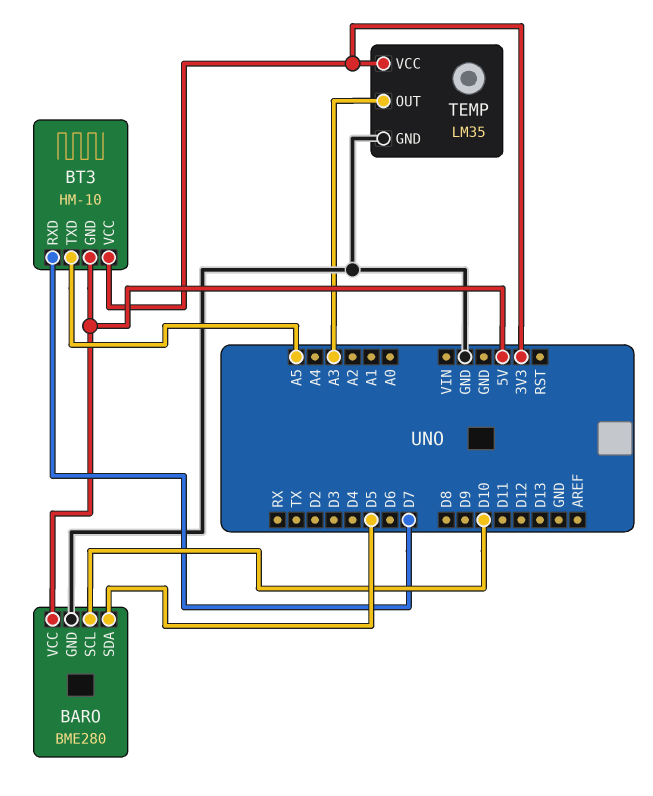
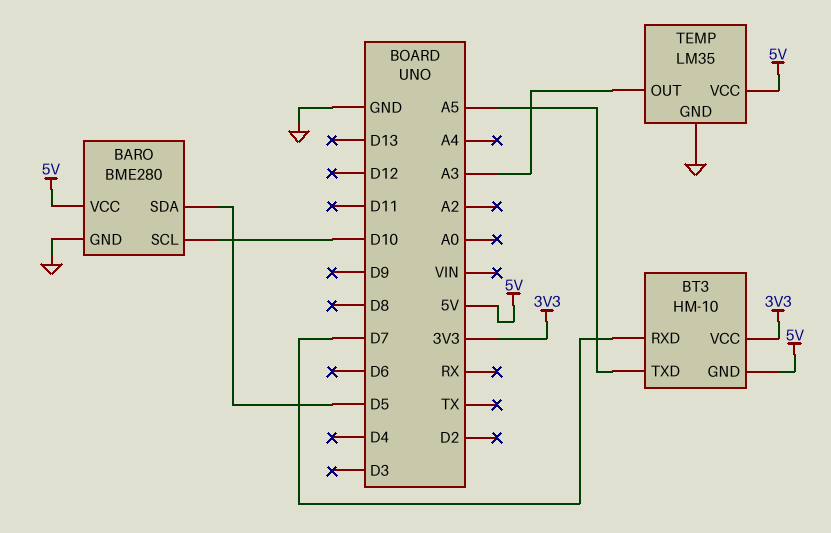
TEMP pin VCC: 3V3 -> 5V

